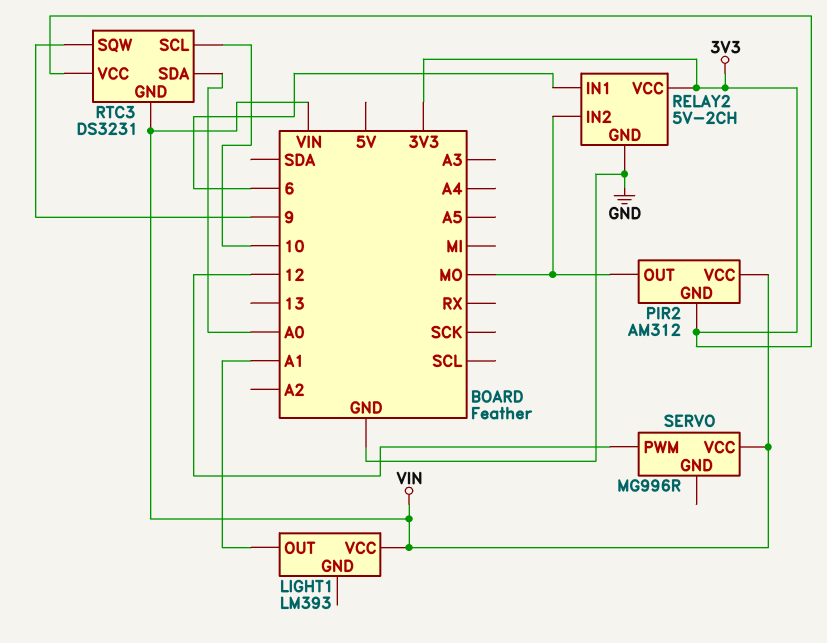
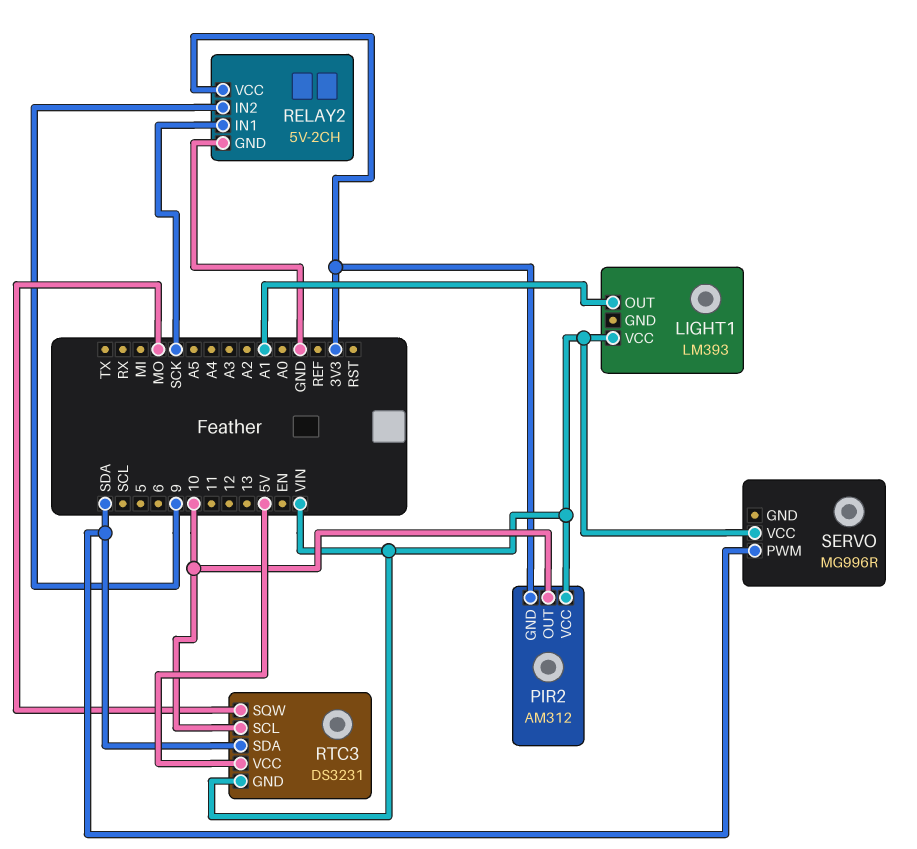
PIR2 pin OUT: MO -> 10
RELAY2 pin IN1: 6 -> SCK
RELAY2 pin IN2: MO -> 9
RTC3 pin SDA: A0 -> SDA
RTC3 pin SQW: 9 -> MO
RTC3 pin VCC: 3V3 -> 5V
SERVO pin PWM: 12 -> SDA

